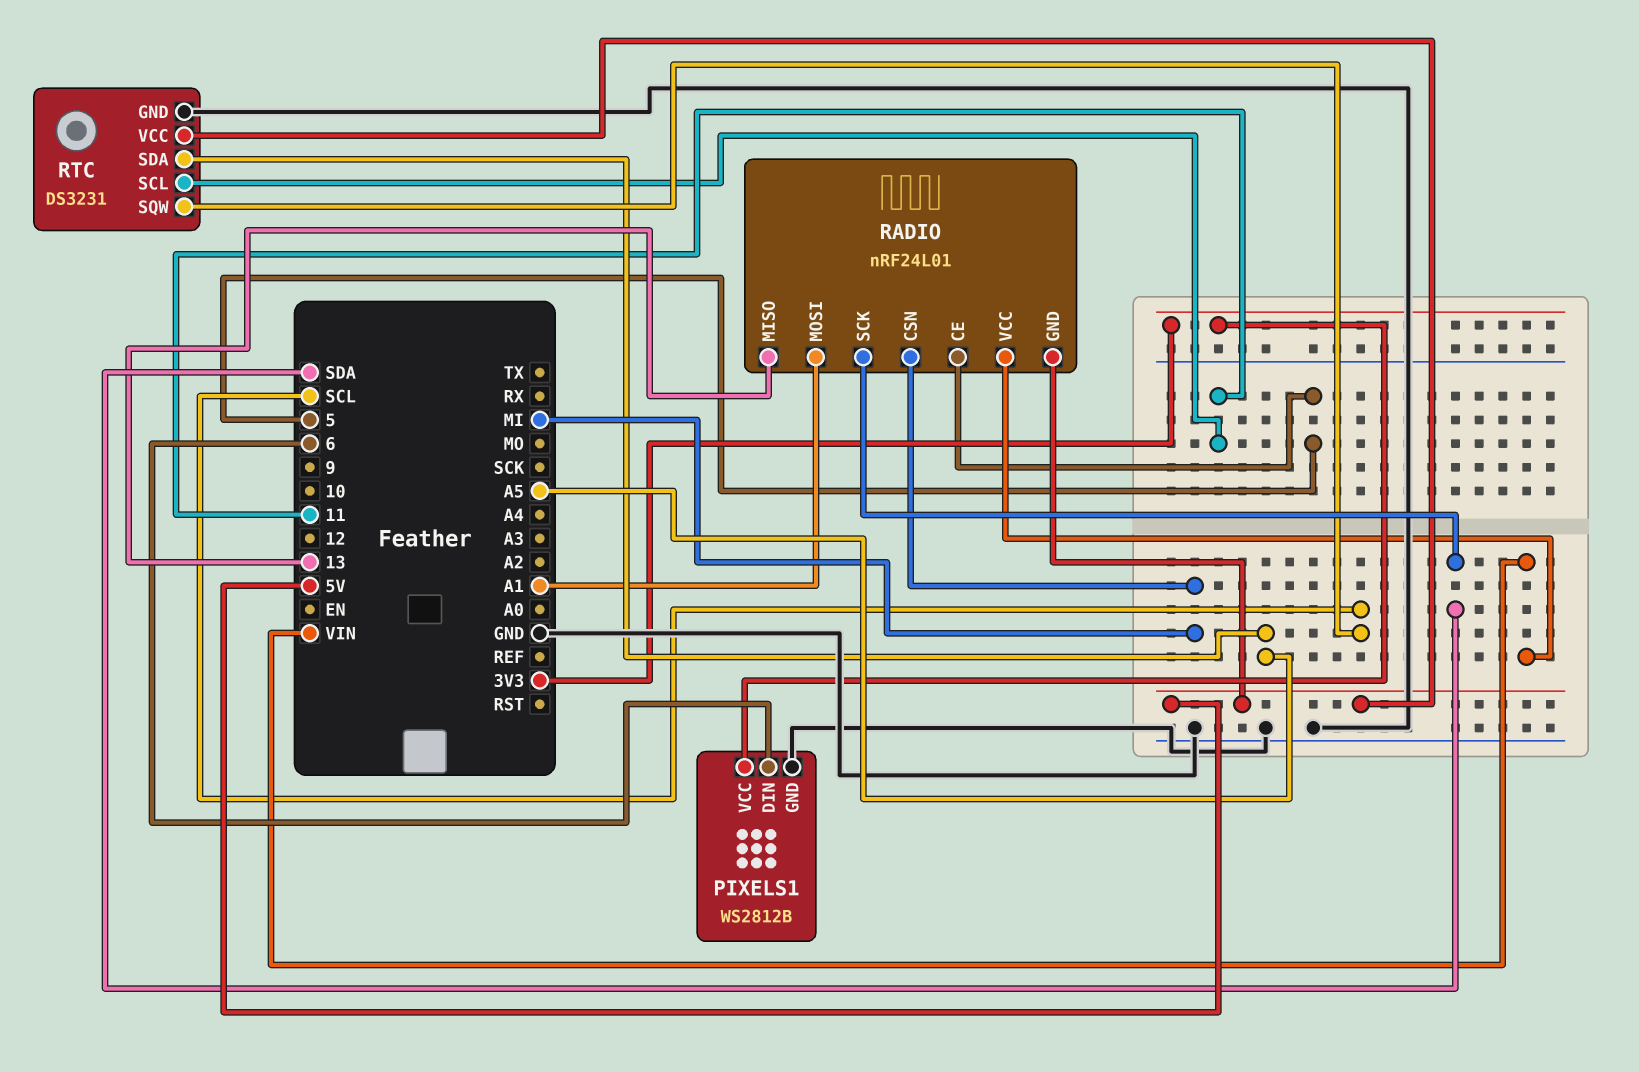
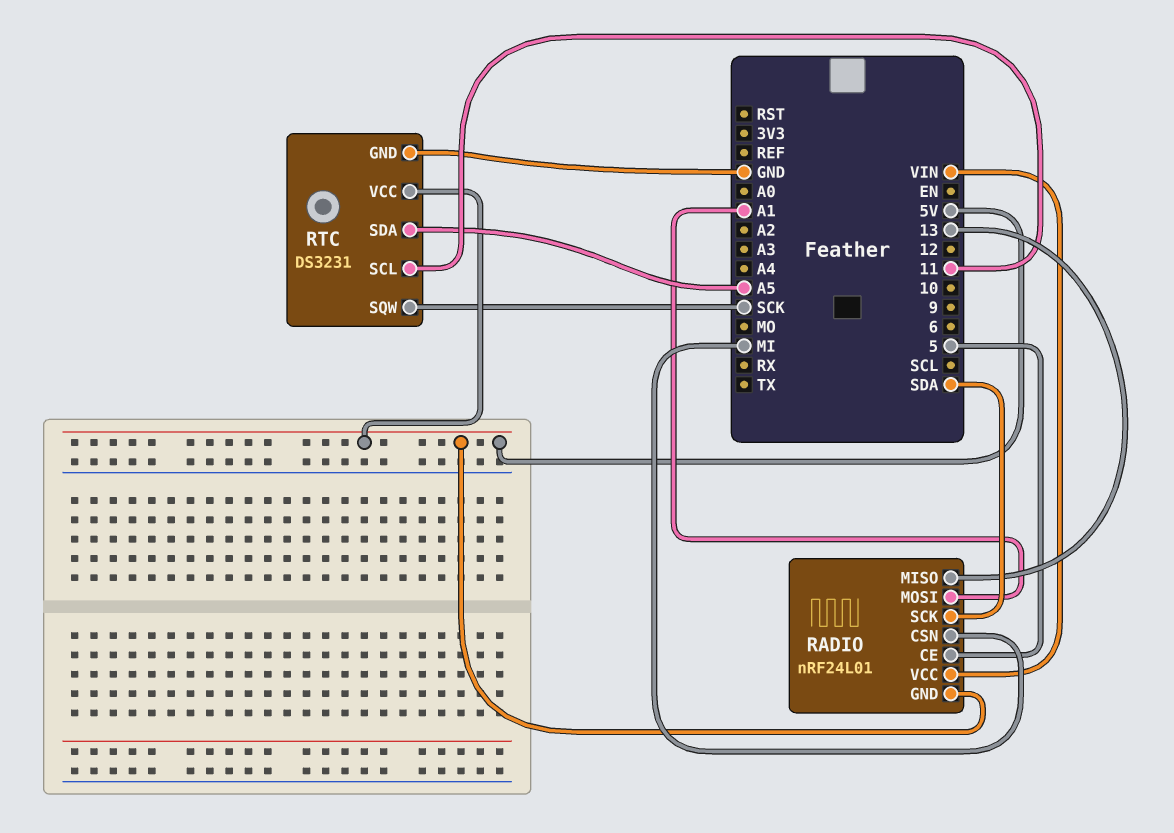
PIXELS1: WS2812B -> none
PIXELS1 pin DIN: 6 -> none
PIXELS1 pin GND: GND -> none
PIXELS1 pin VCC: 3V3 -> none
RTC pin SQW: SCL -> SCK

